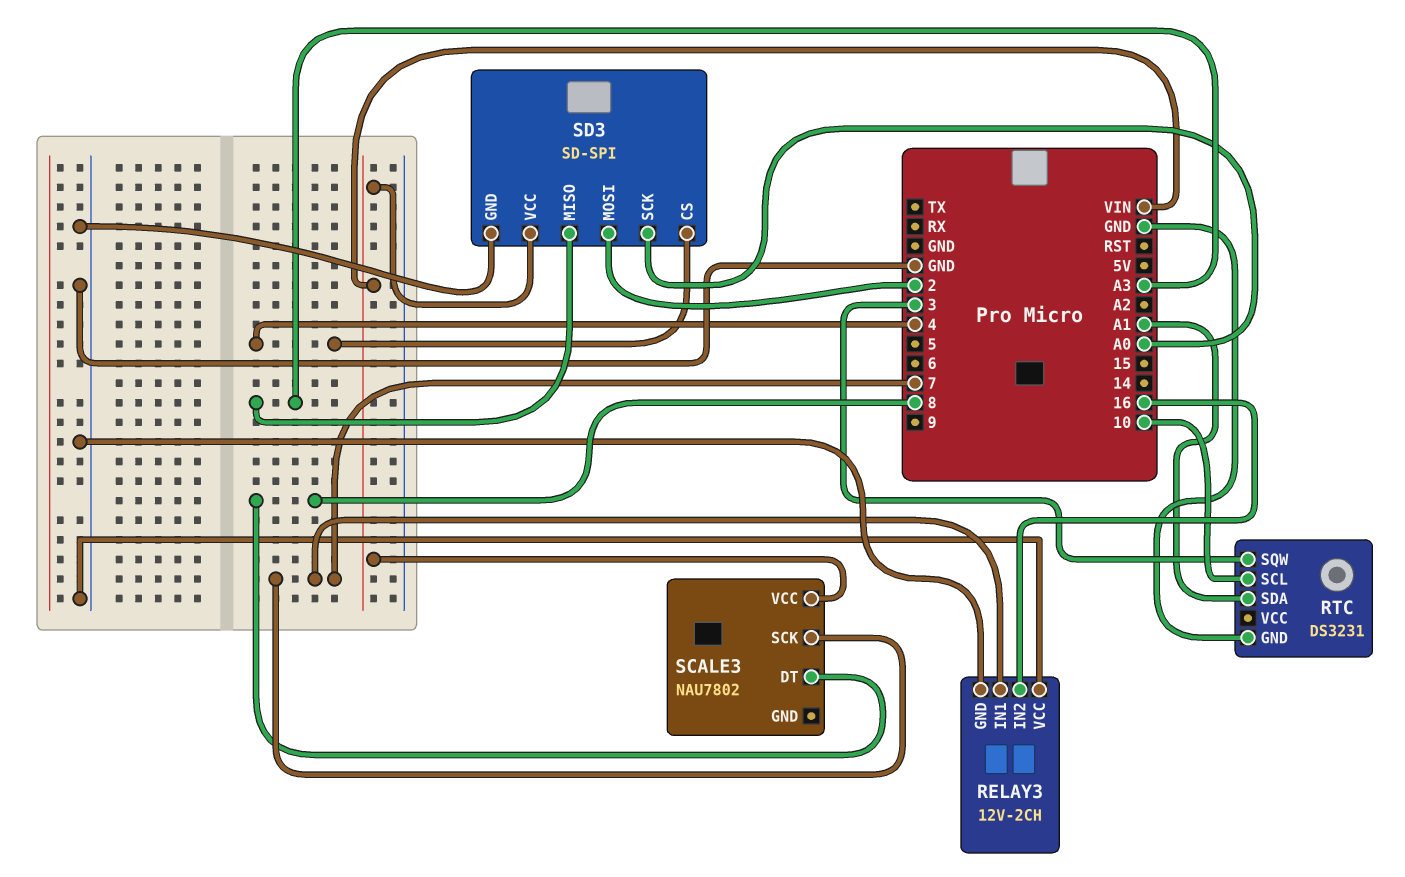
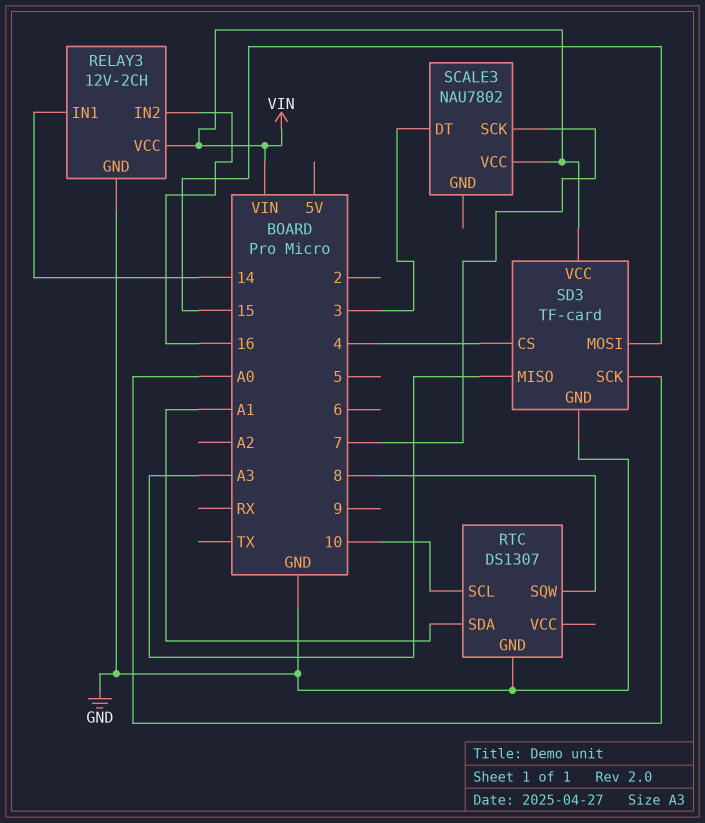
RELAY3 pin IN1: 7 -> 14
RELAY3 pin VCC: GND -> VIN
RTC: DS3231 -> DS1307
RTC pin SQW: 3 -> 8
SCALE3 pin DT: 8 -> 3
SD3: SD-SPI -> TF-card
SD3 pin MOSI: 2 -> 15

